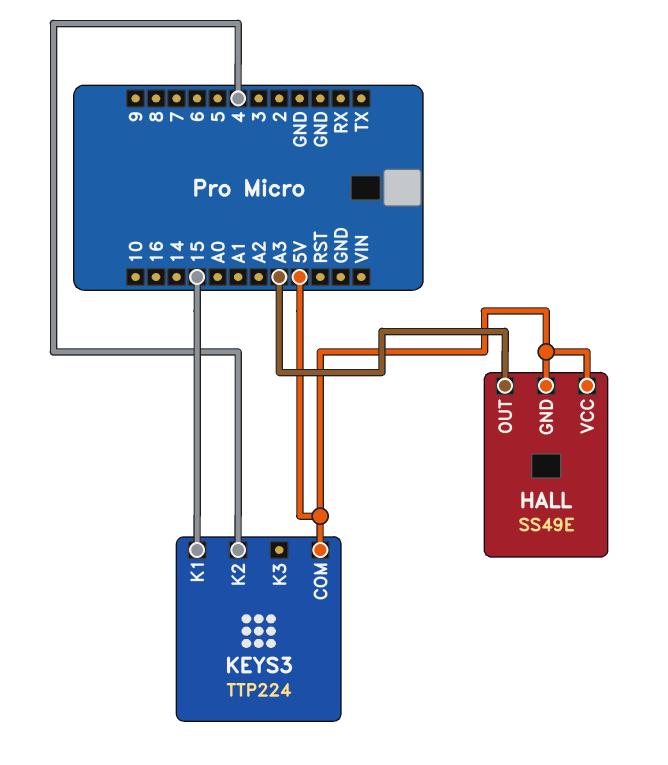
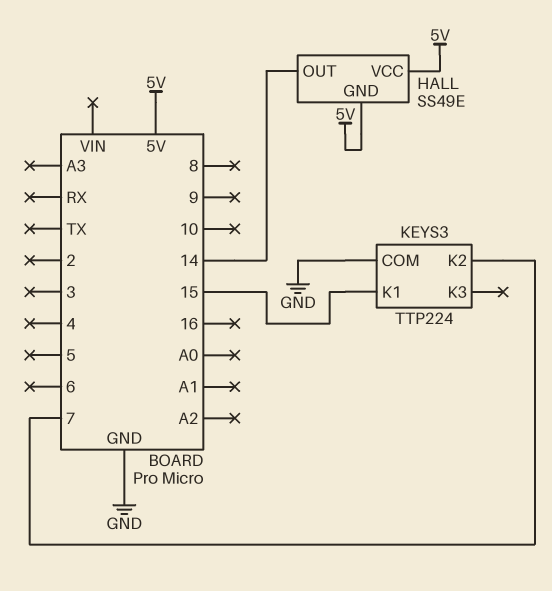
HALL pin OUT: A3 -> 14
KEYS3 pin COM: 5V -> GND
KEYS3 pin K2: 4 -> 7

